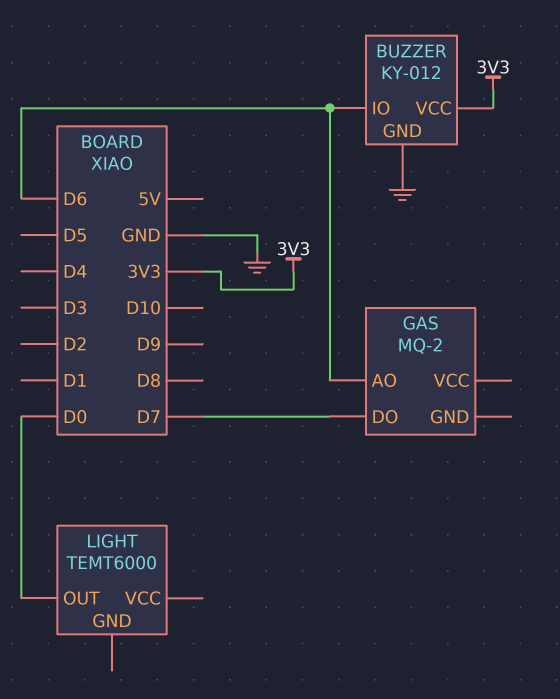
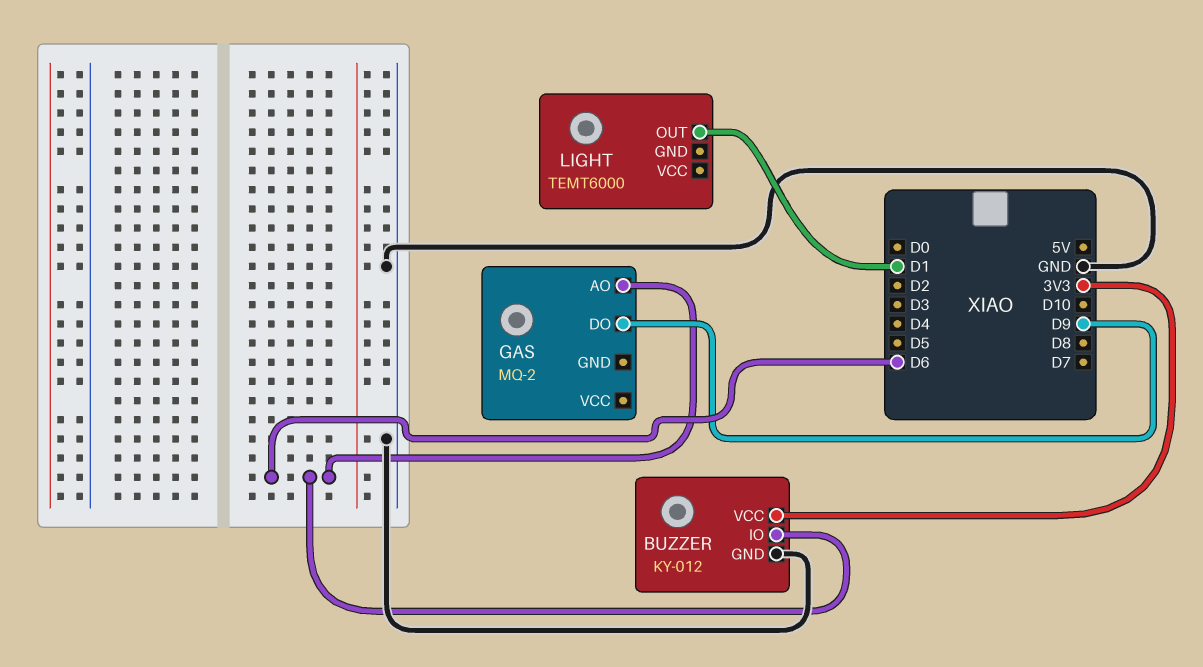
GAS pin DO: D7 -> D9
LIGHT pin OUT: D0 -> D1

